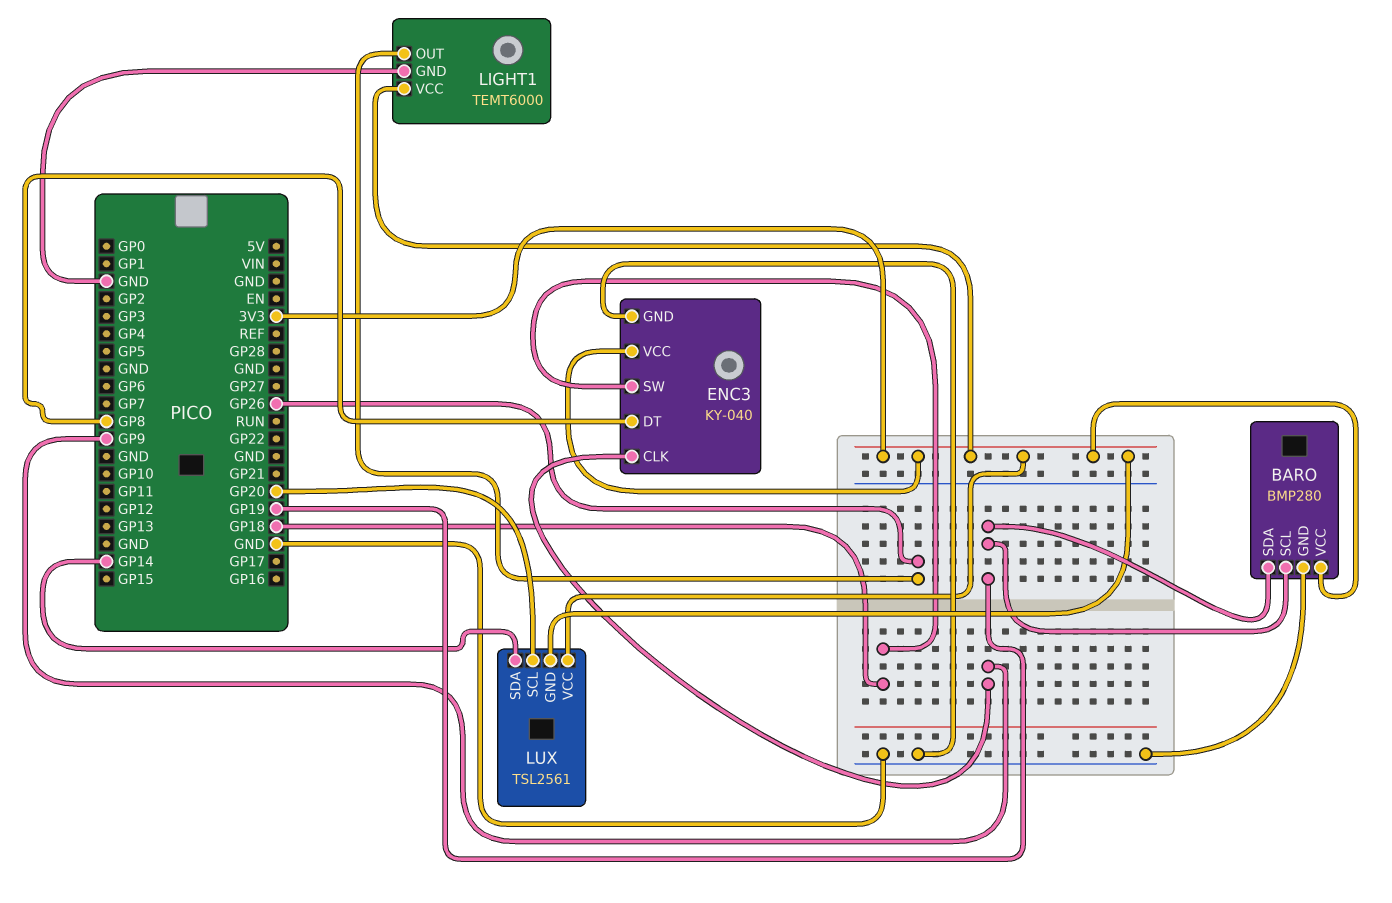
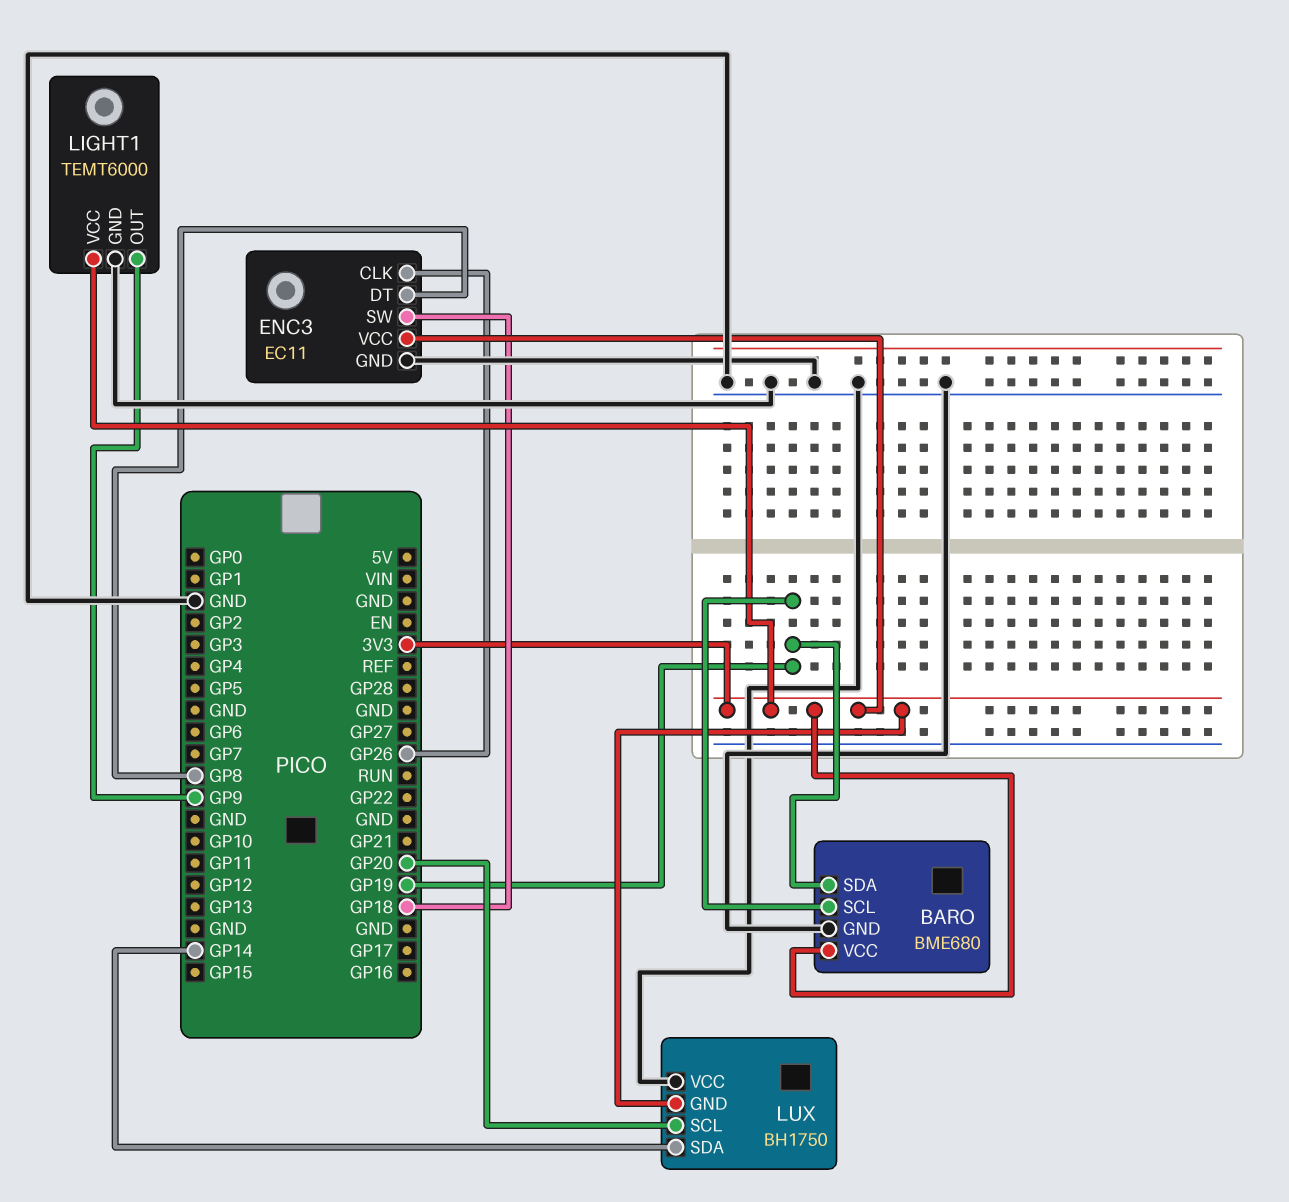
BARO: BMP280 -> BME680
ENC3: KY-040 -> EC11
ENC3 pin CLK: GP9 -> GP26
LIGHT1 pin OUT: GP26 -> GP9
LUX: TSL2561 -> BH1750
LUX pin VCC: 3V3 -> GND

